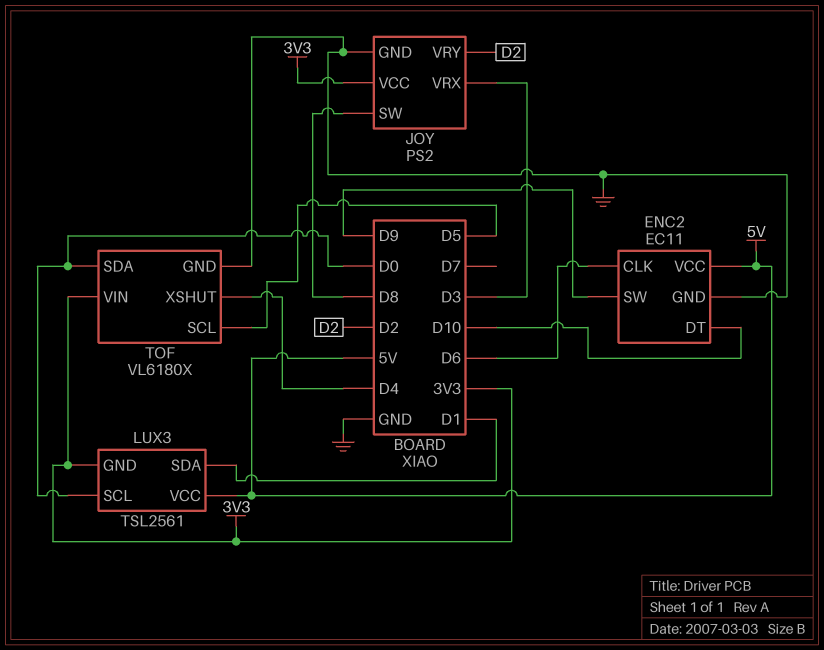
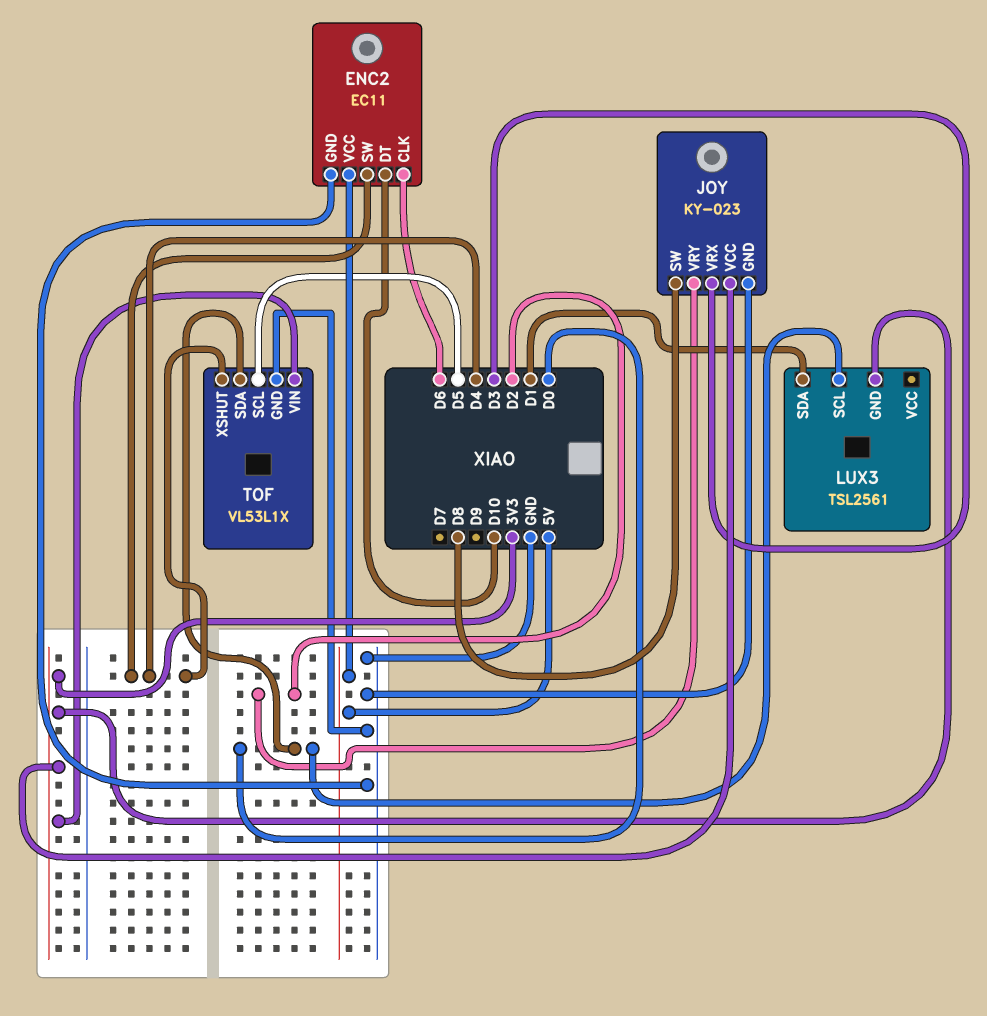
ENC2 pin SW: D9 -> D4
JOY: PS2 -> KY-023
LUX3 pin VCC: 5V -> none
TOF: VL6180X -> VL53L1X

